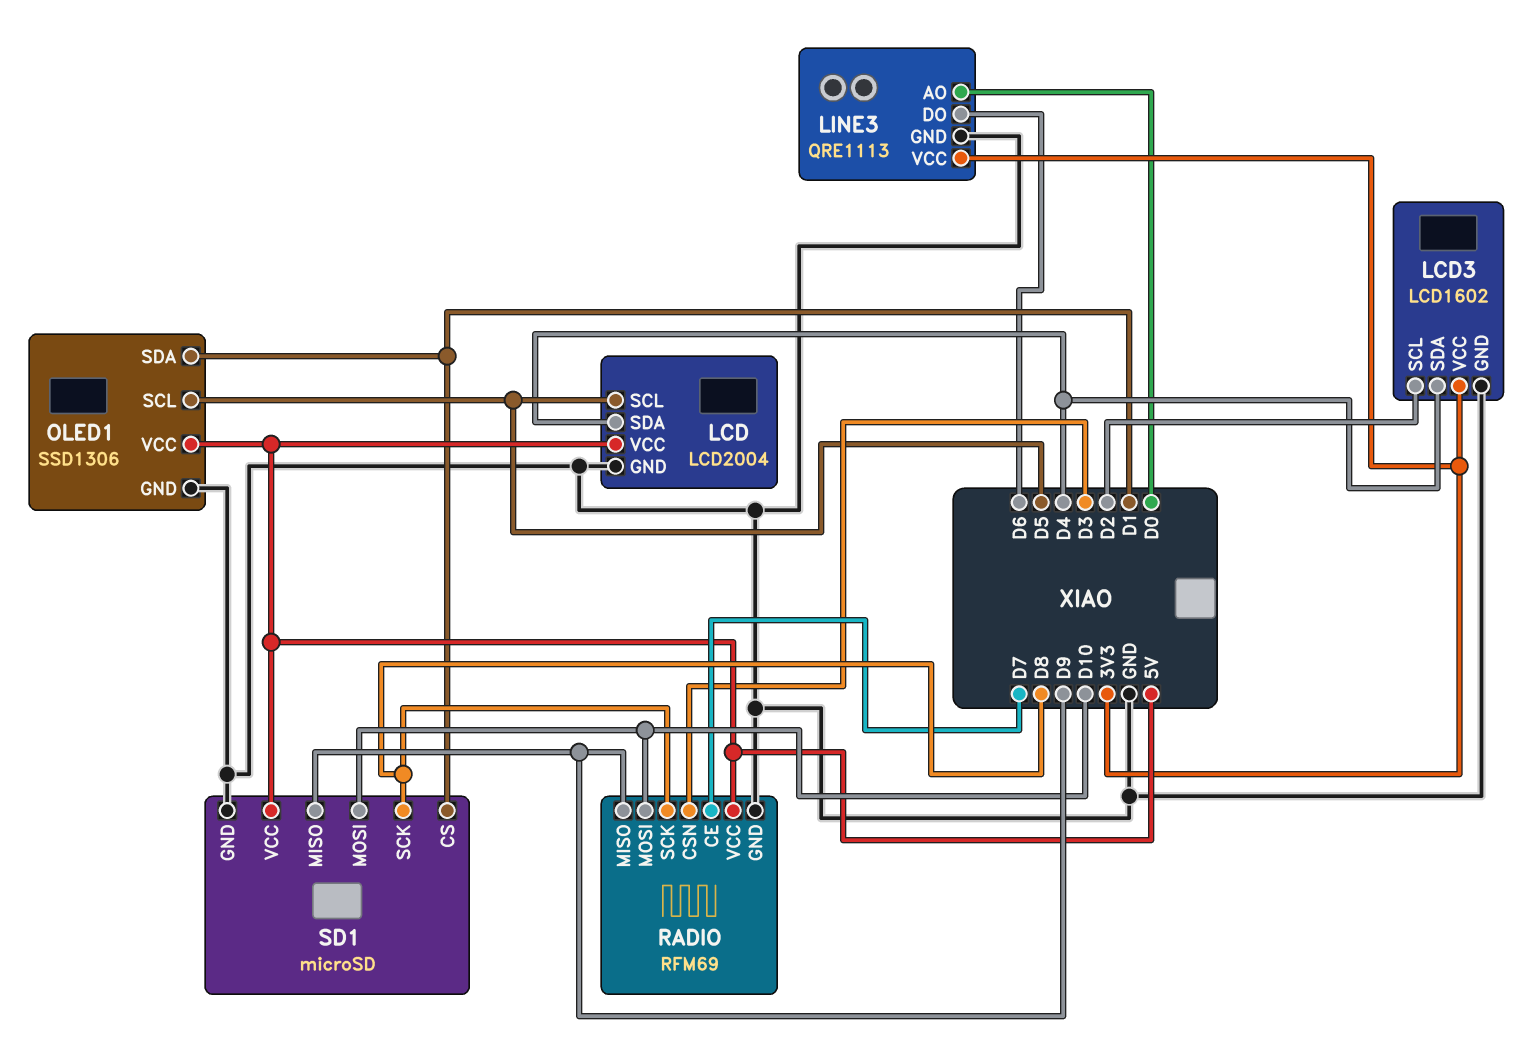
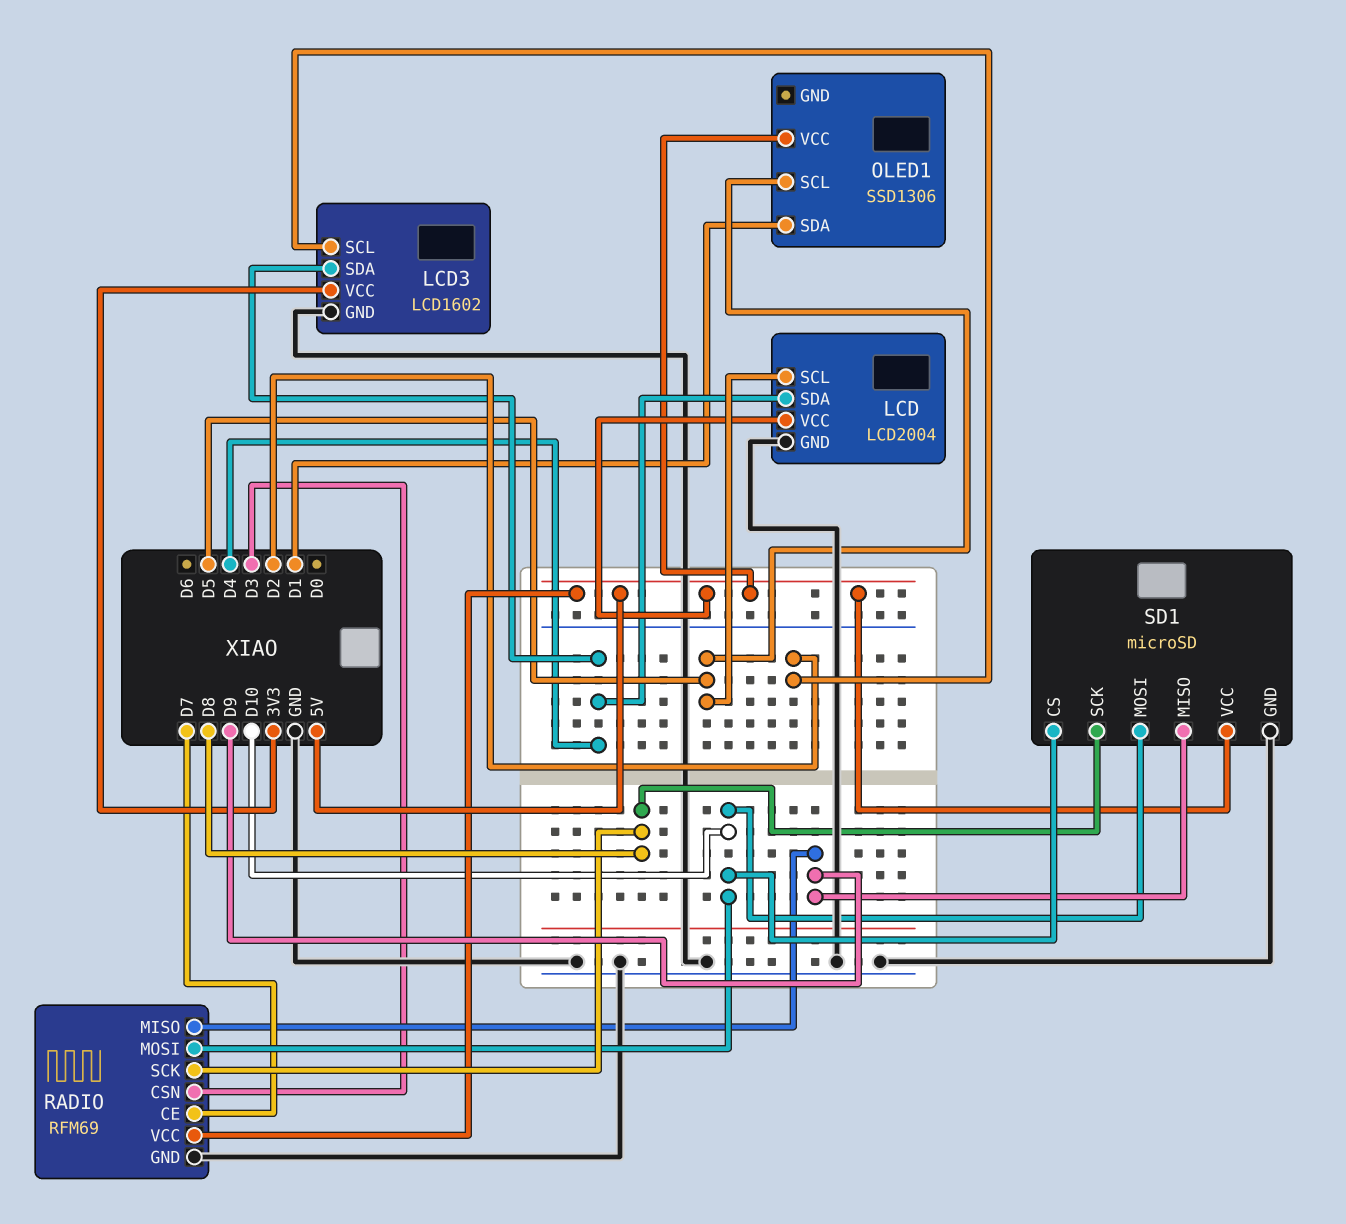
LINE3: QRE1113 -> none
LINE3 pin AO: D0 -> none
LINE3 pin DO: D6 -> none
LINE3 pin GND: GND -> none
LINE3 pin VCC: 3V3 -> none
OLED1 pin GND: GND -> none
SD1 pin CS: D1 -> D10

